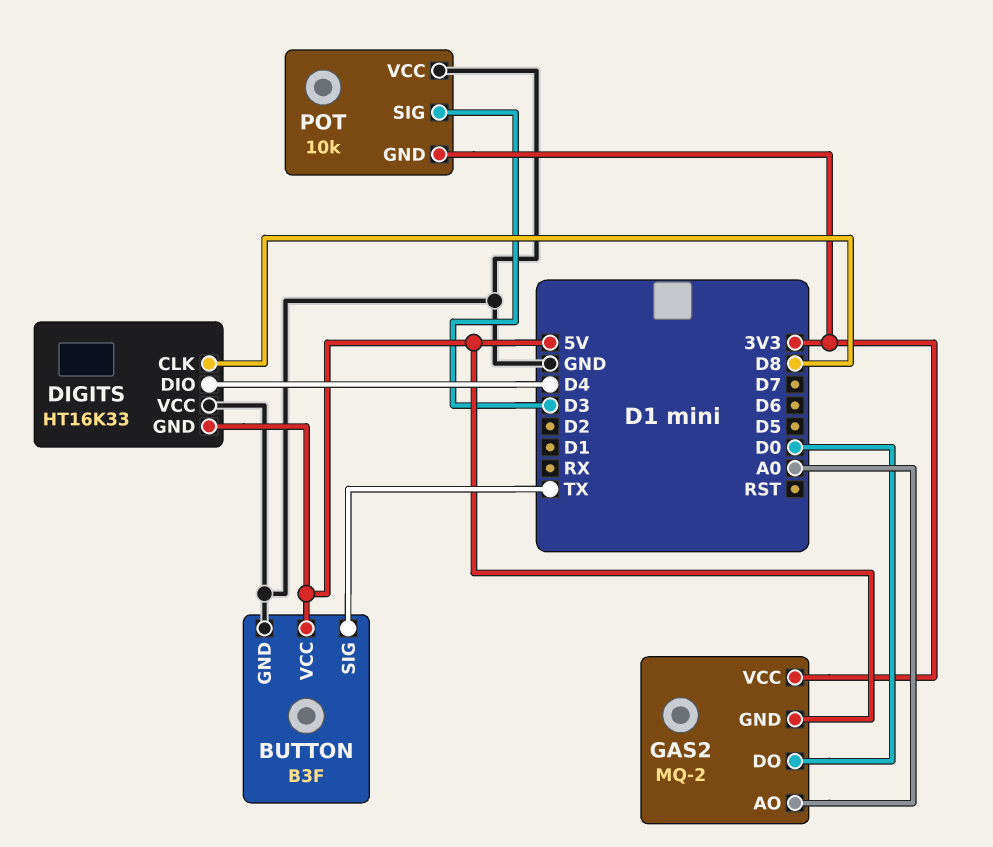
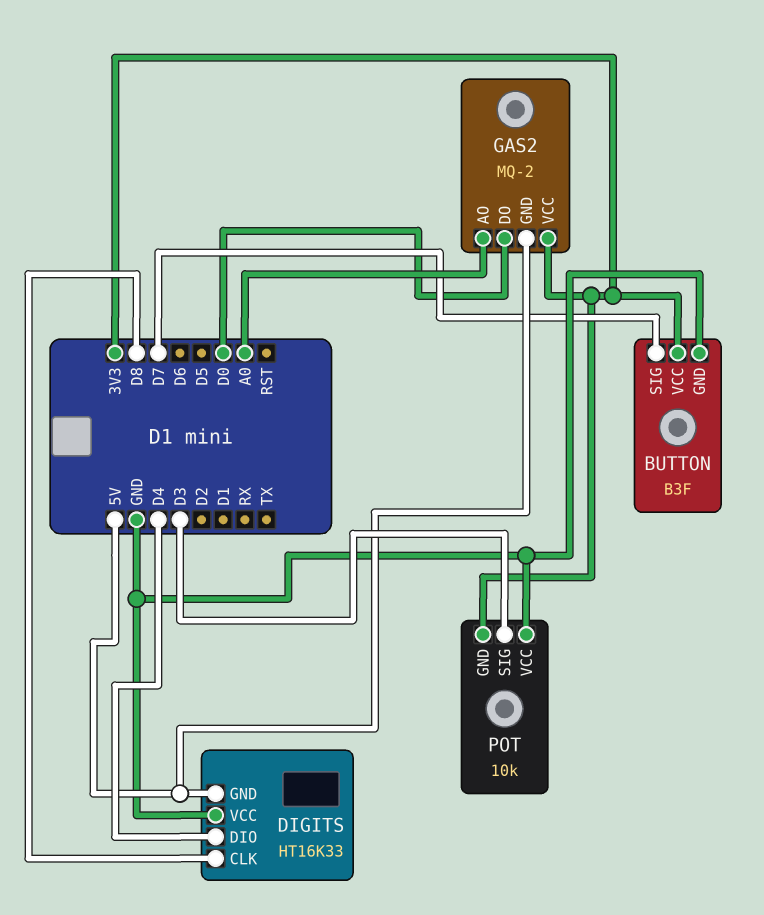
BUTTON pin SIG: TX -> D7
BUTTON pin VCC: 5V -> 3V3

